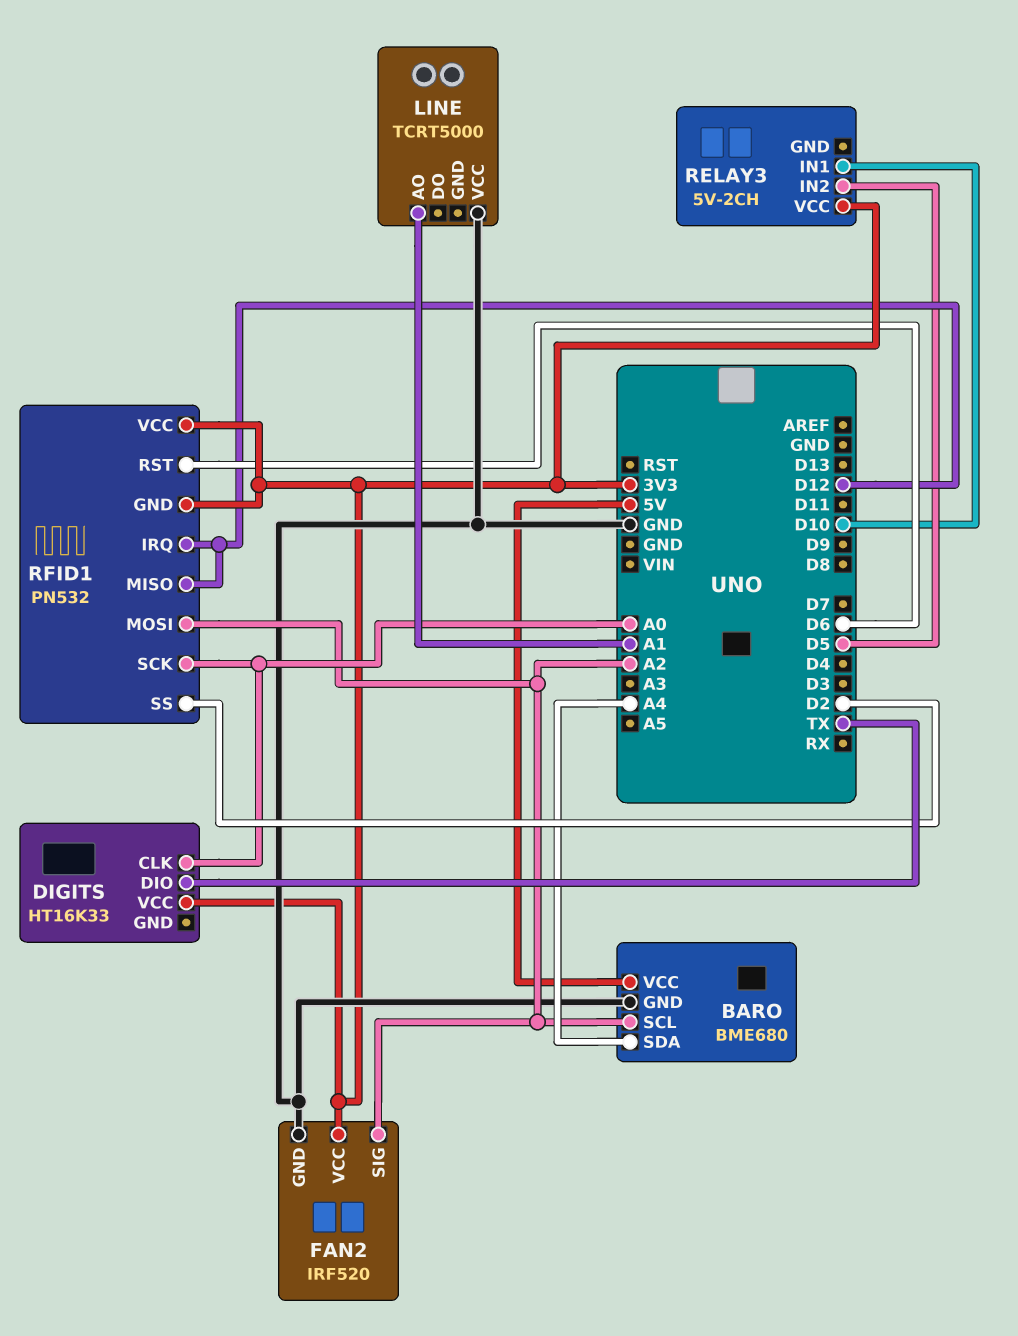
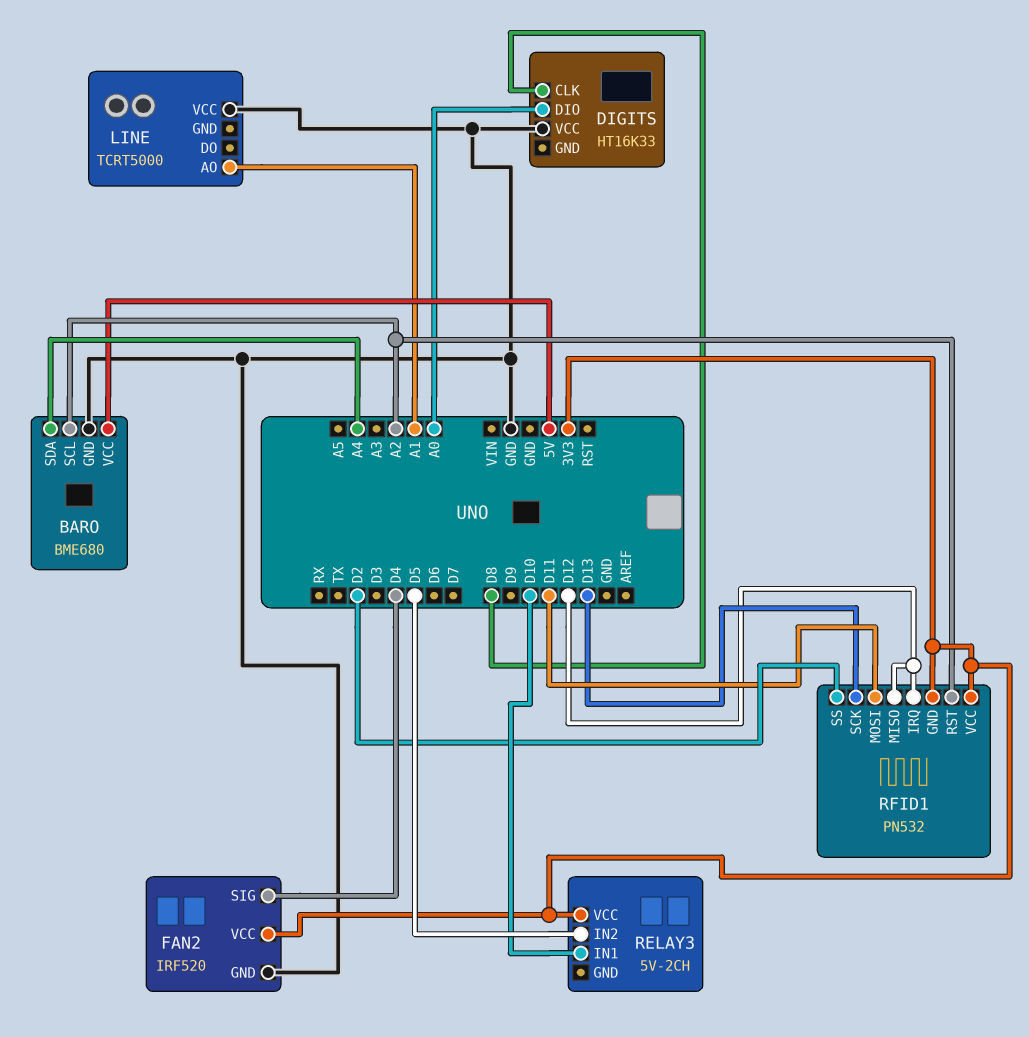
DIGITS pin CLK: A0 -> D8
DIGITS pin DIO: TX -> A0
DIGITS pin VCC: 3V3 -> GND
FAN2 pin SIG: A2 -> D4
RFID1 pin MOSI: A2 -> D11
RFID1 pin RST: D6 -> A2
RFID1 pin SCK: A0 -> D13

